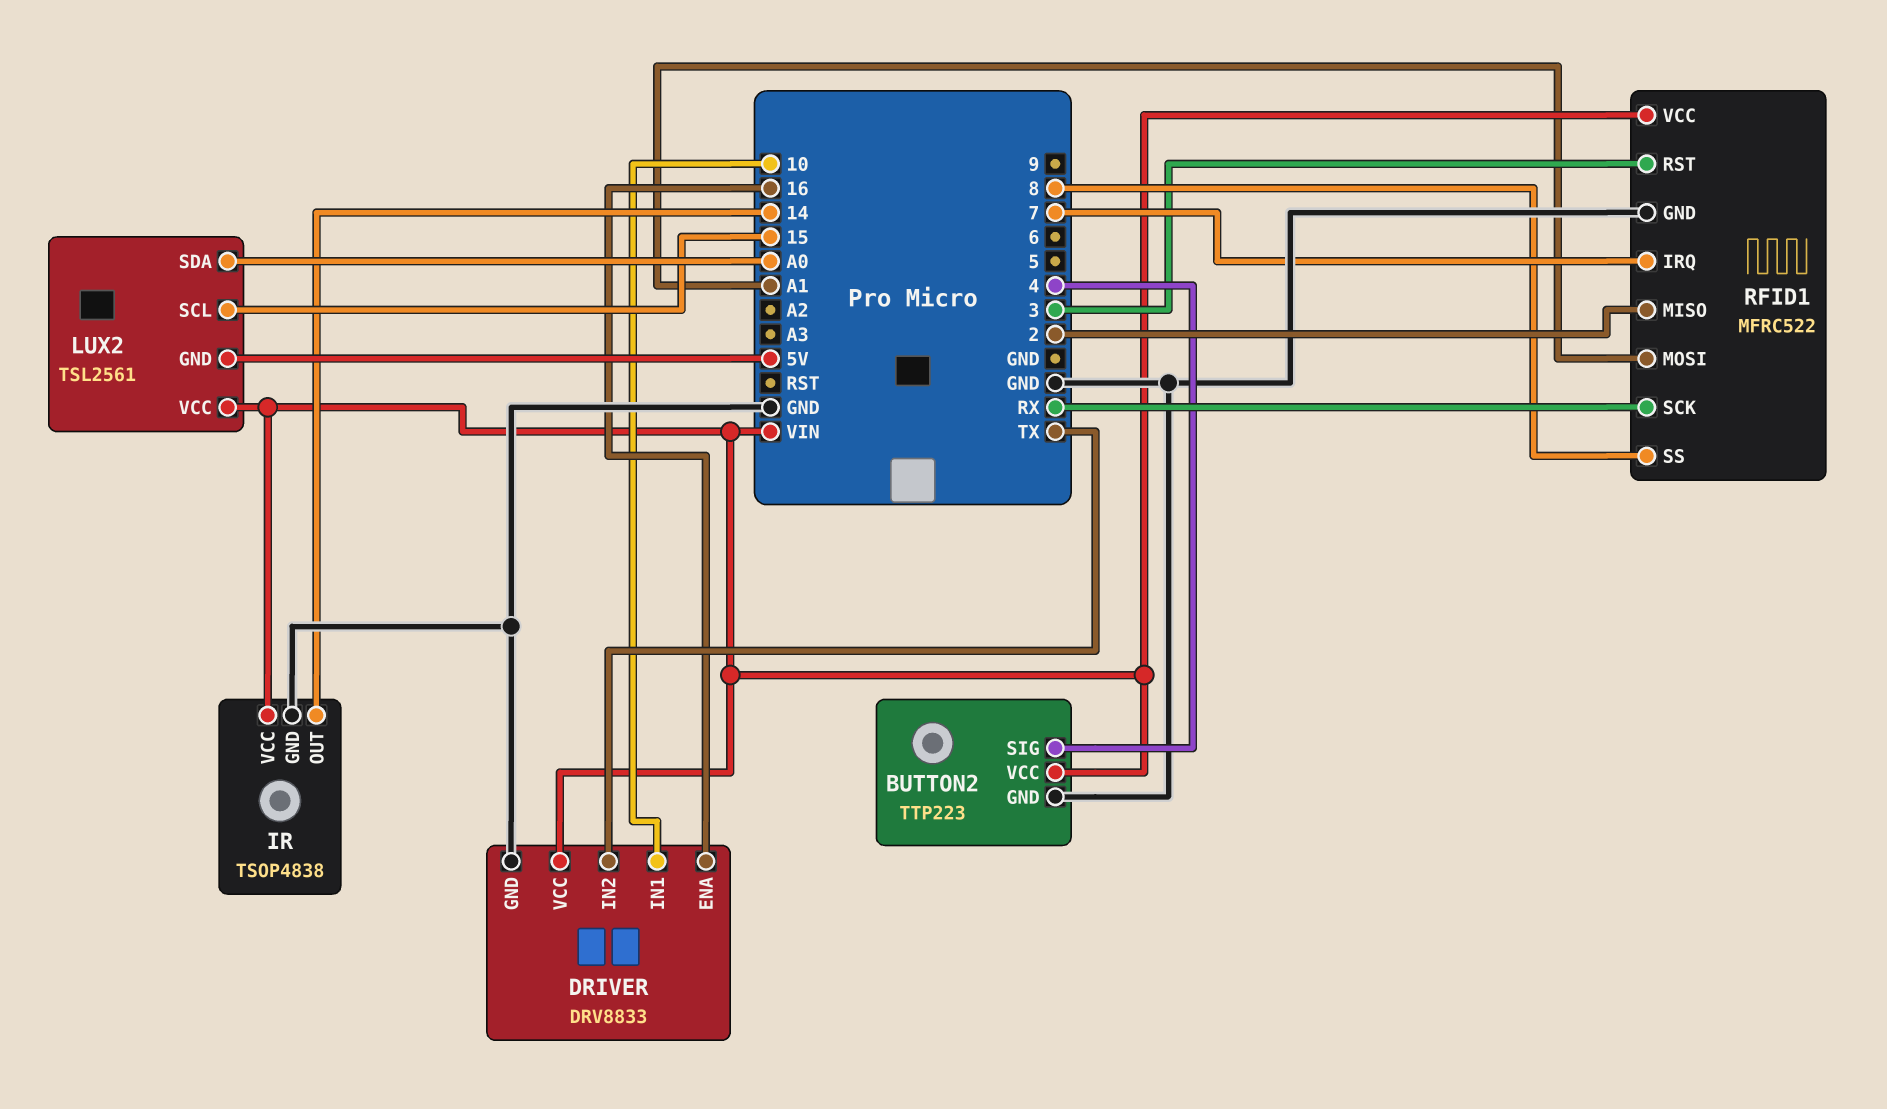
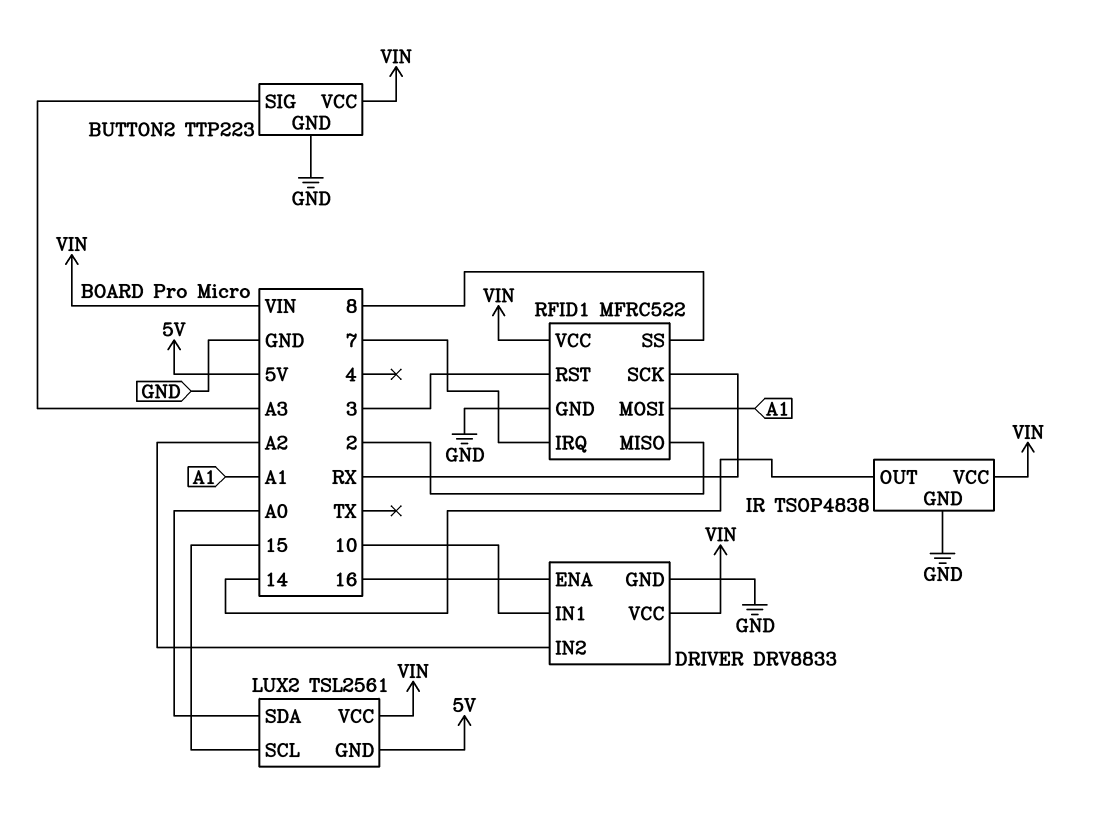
BUTTON2 pin SIG: 4 -> A3
DRIVER pin IN2: TX -> A2

